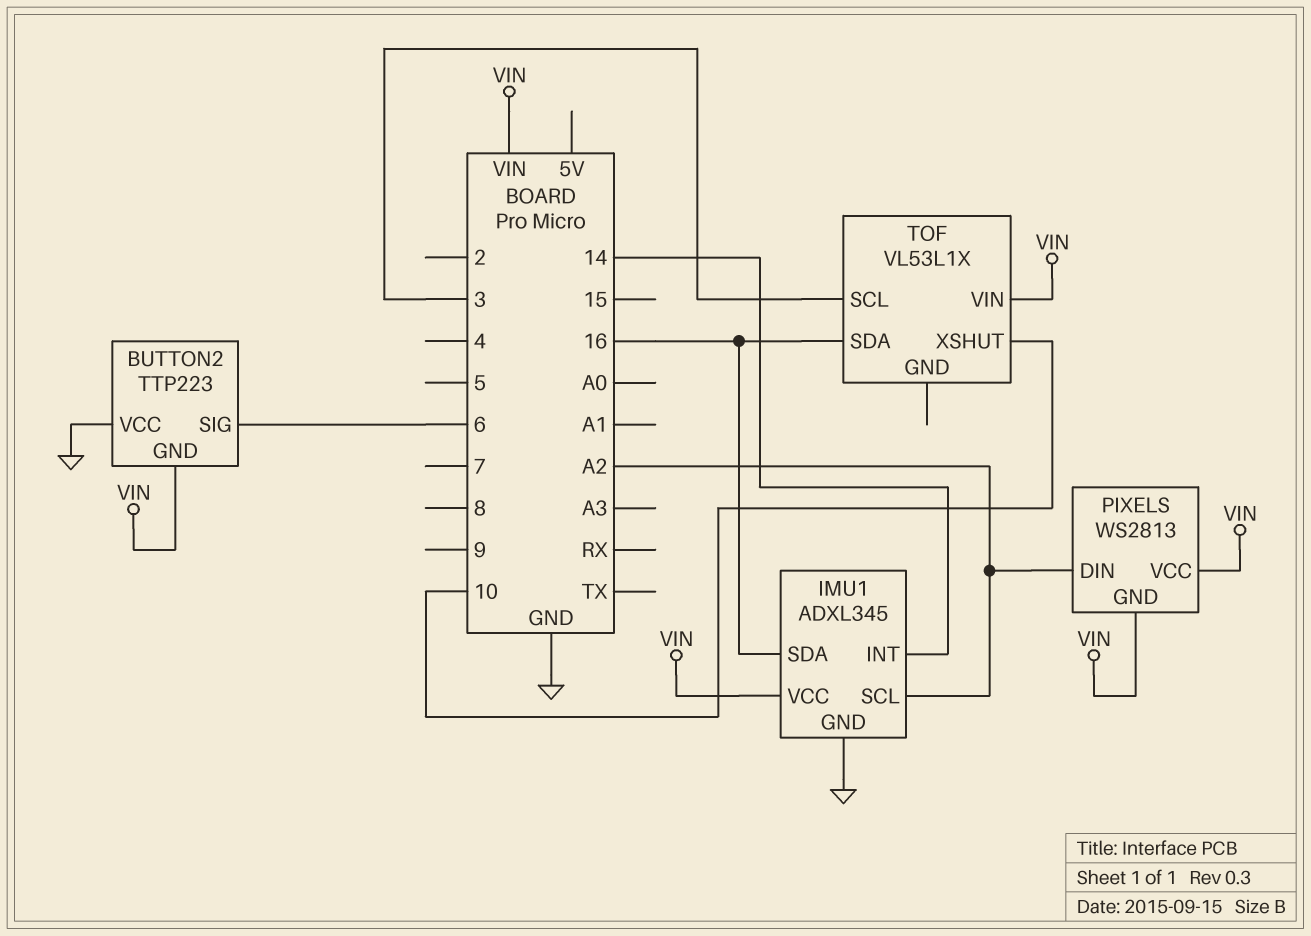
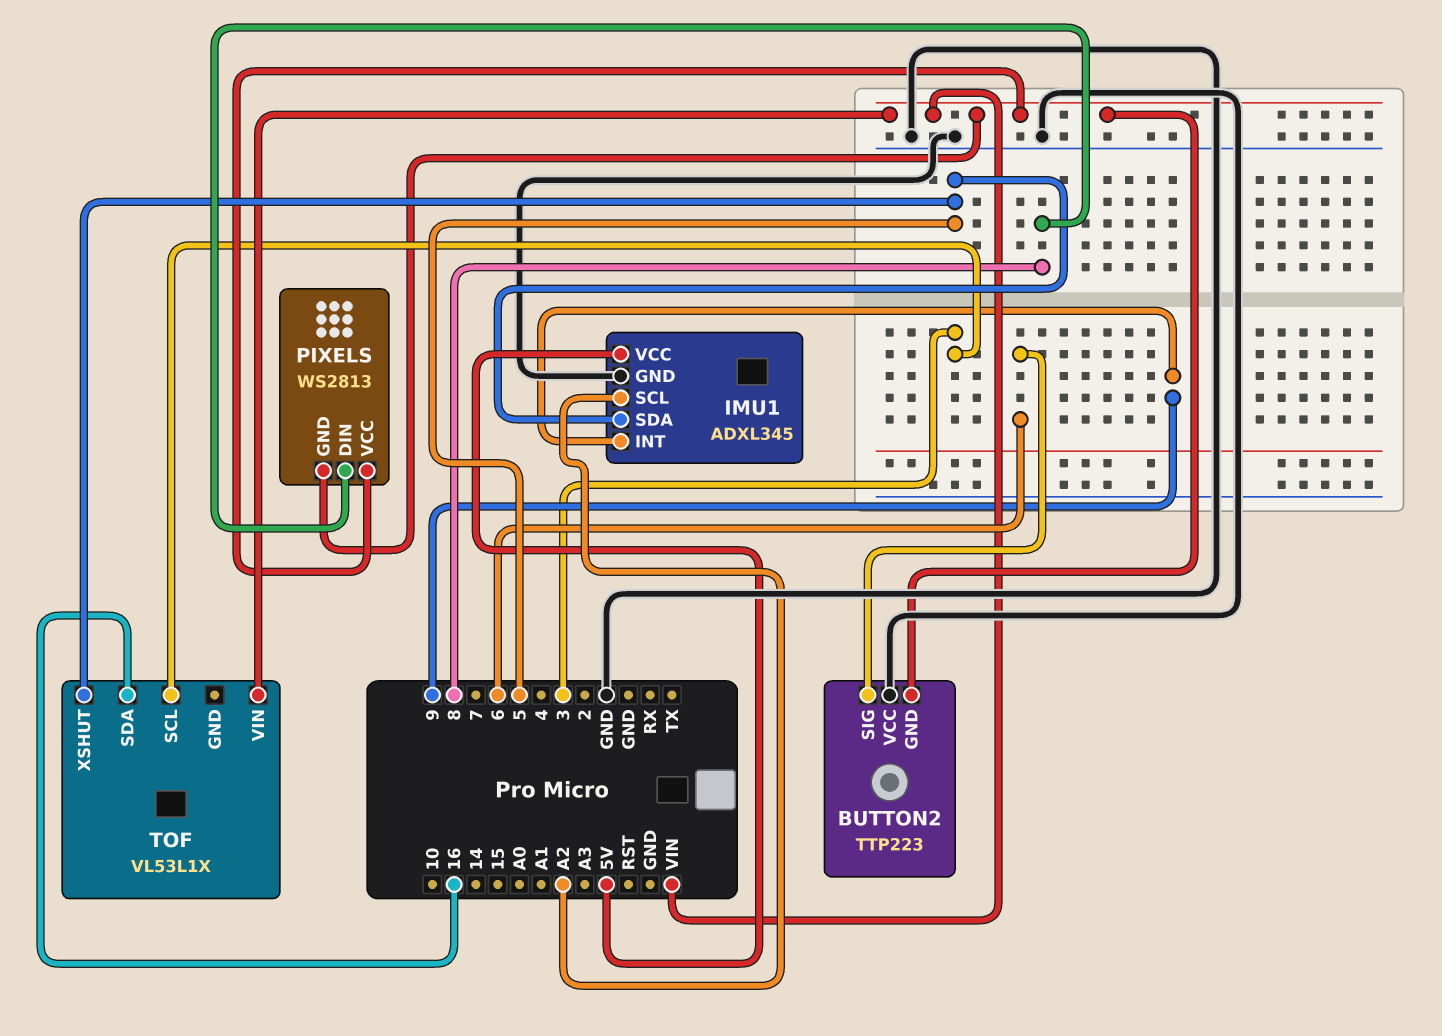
IMU1 pin INT: 14 -> 9
IMU1 pin SDA: 16 -> 5
IMU1 pin VCC: VIN -> 5V
PIXELS pin DIN: A2 -> 8
TOF pin XSHUT: 10 -> 5

